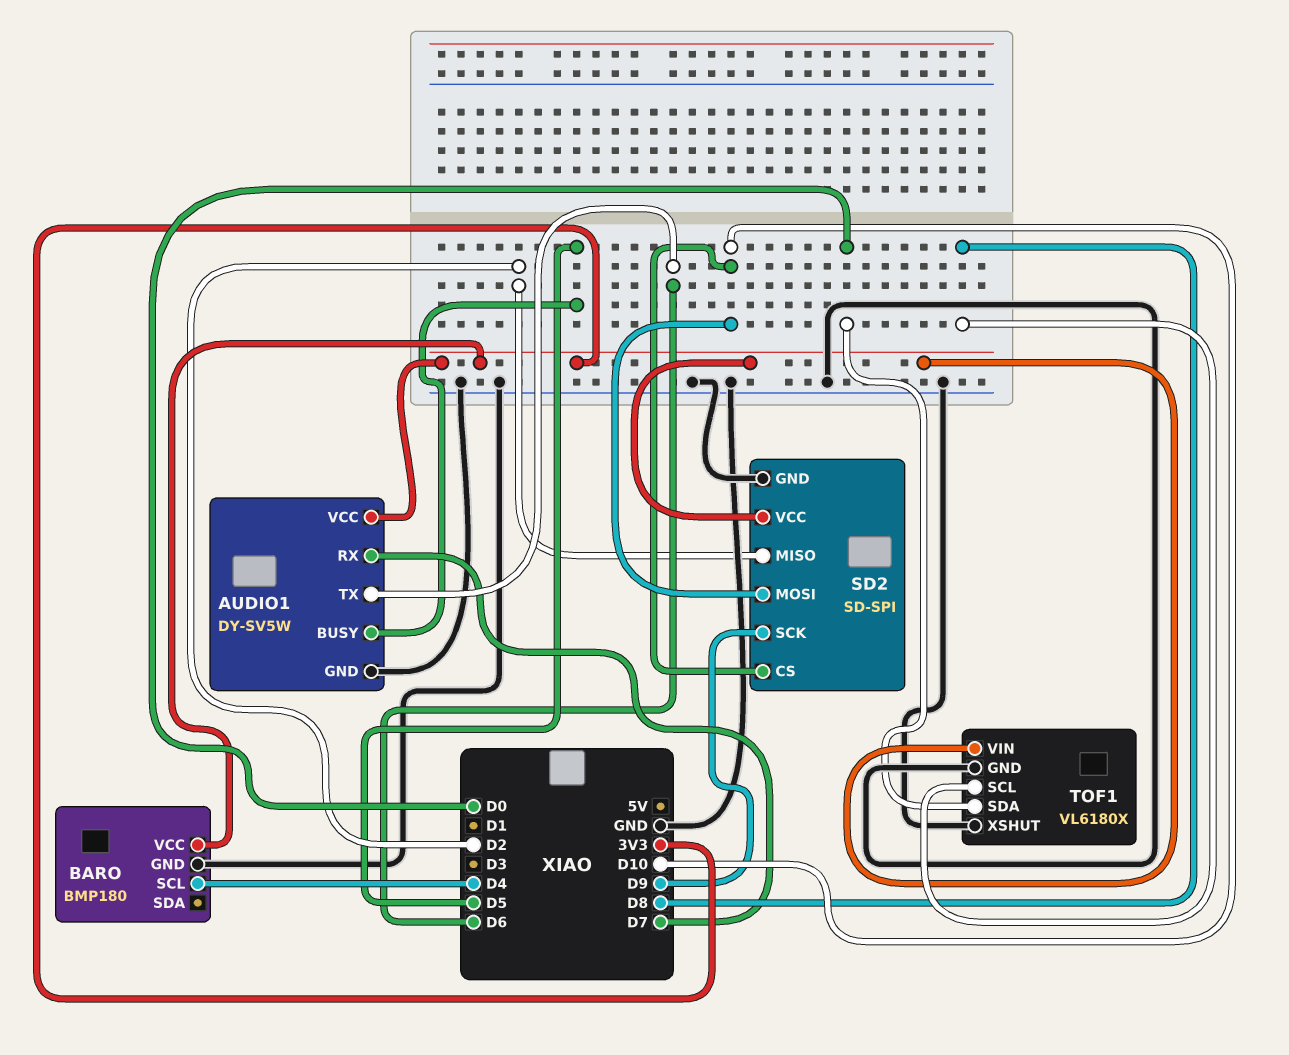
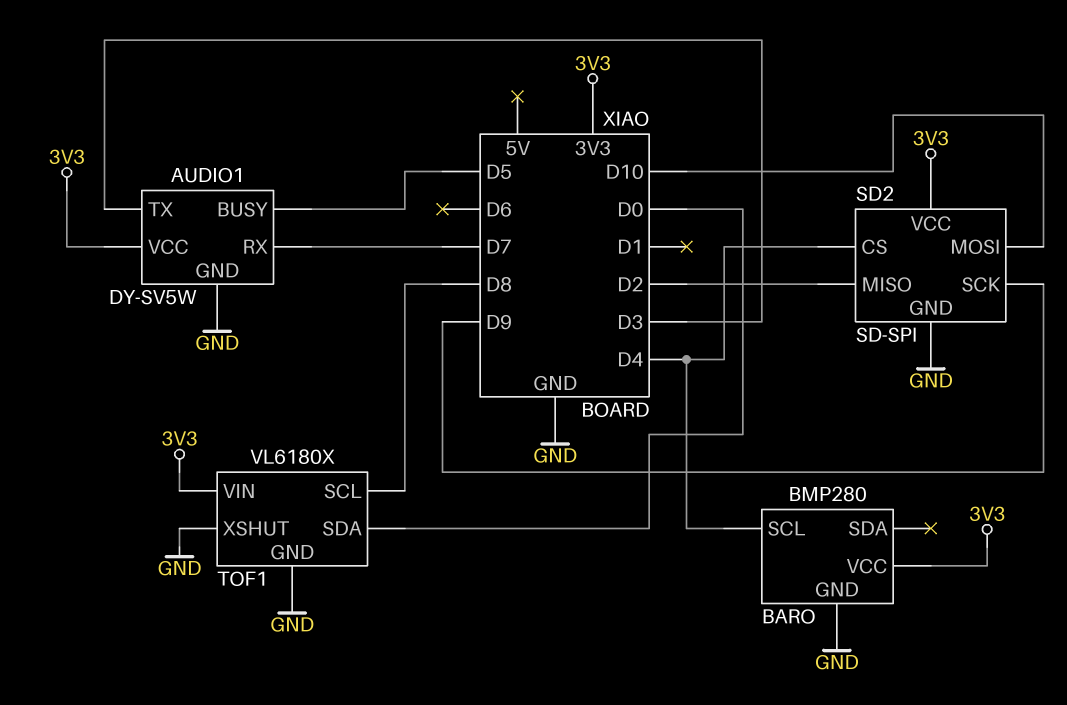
AUDIO1 pin TX: D6 -> D3
BARO: BMP180 -> BMP280
SD2 pin CS: D10 -> D4

